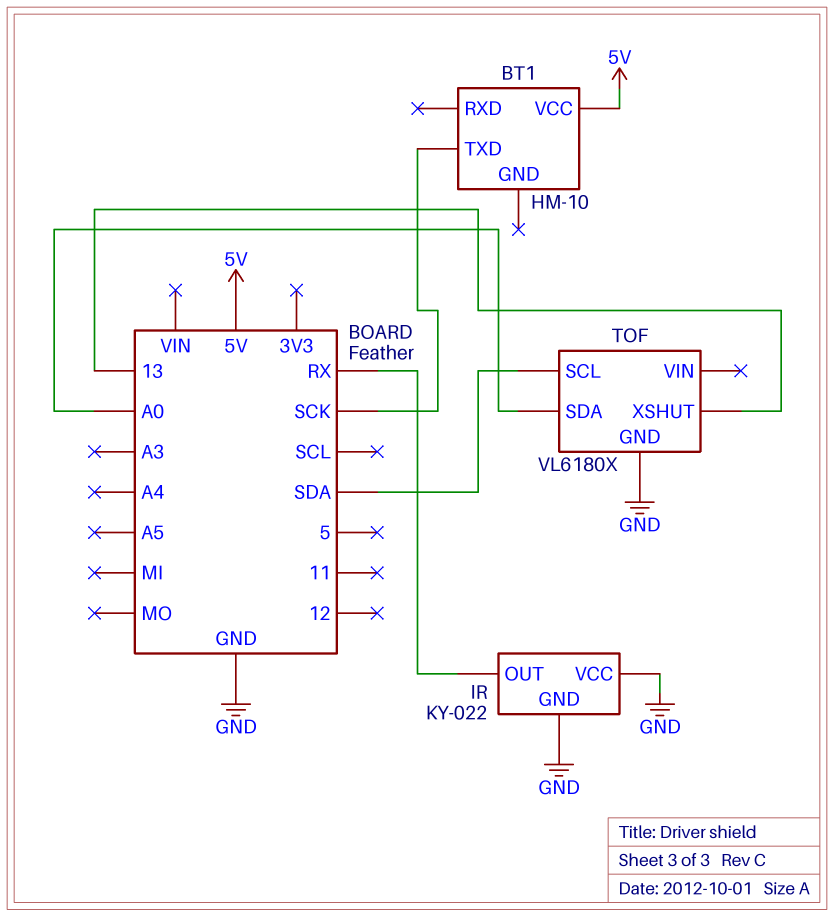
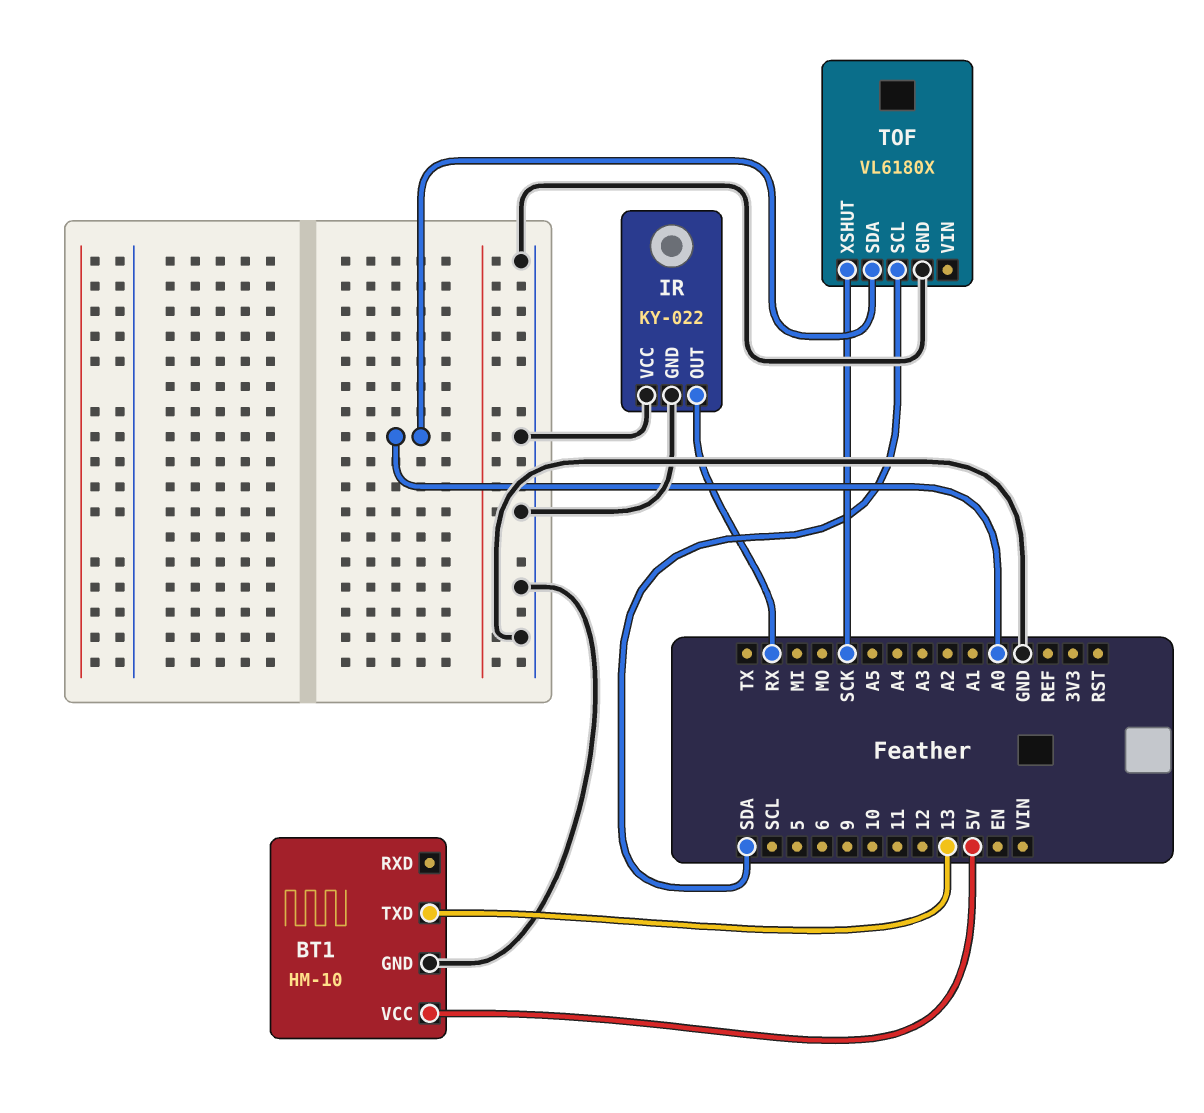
BT1 pin GND: none -> GND
BT1 pin TXD: SCK -> 13
TOF pin XSHUT: 13 -> SCK

